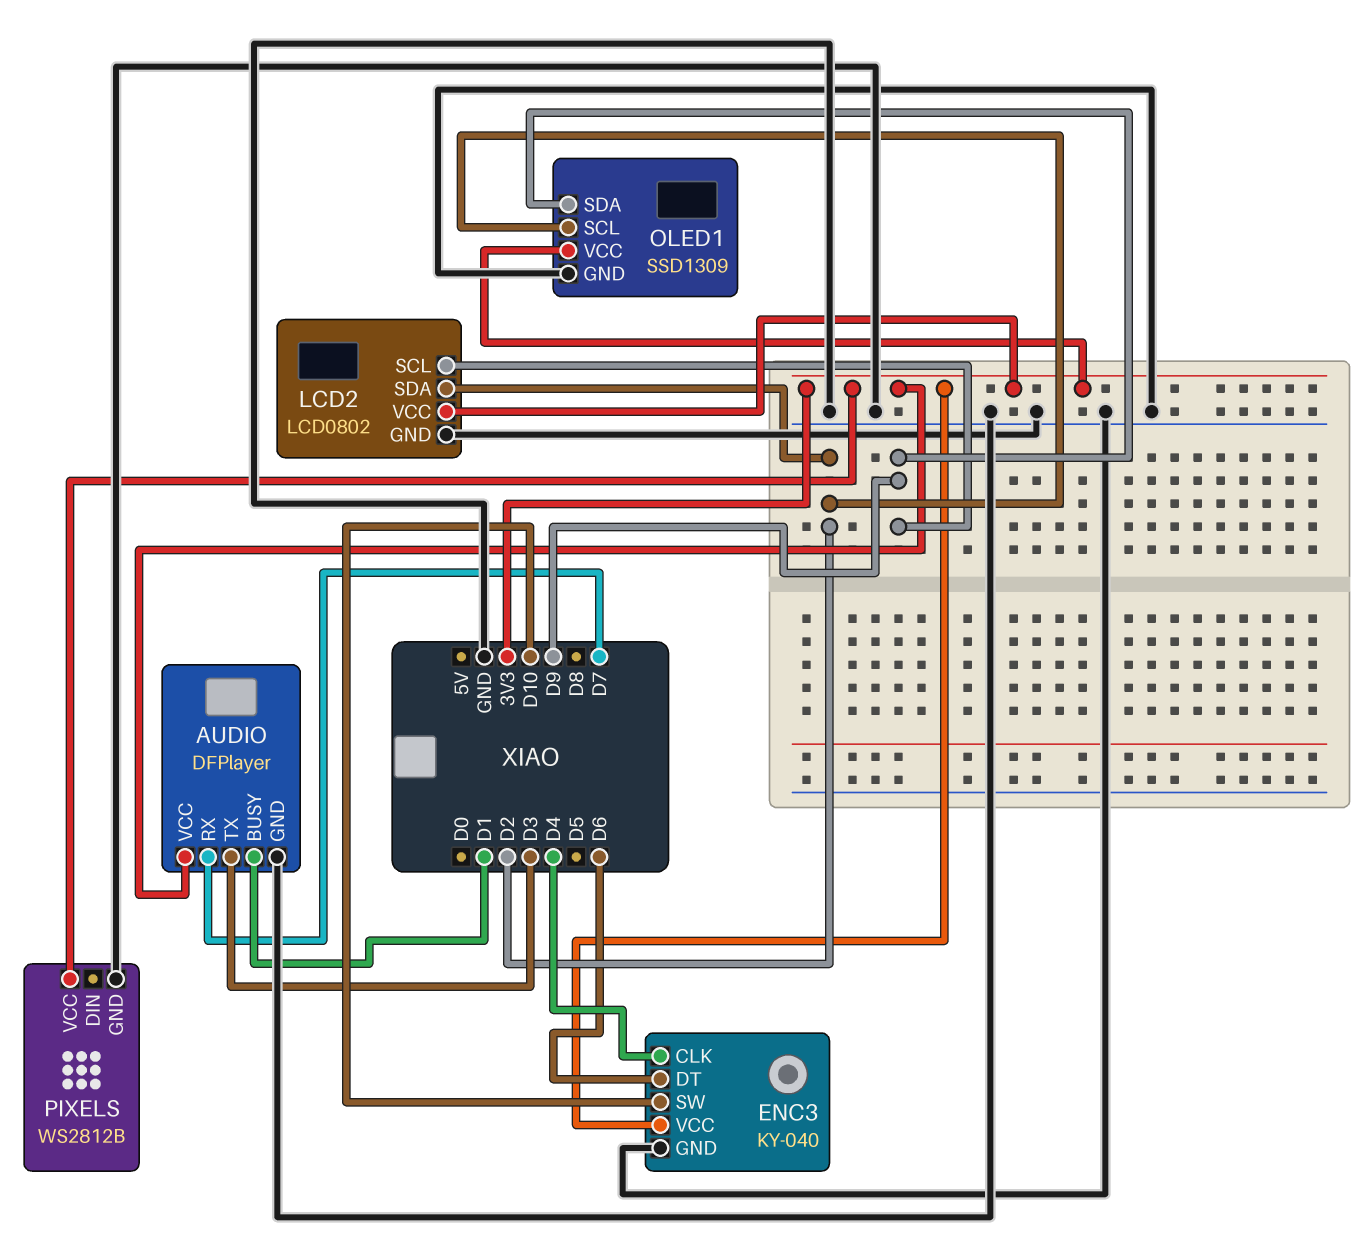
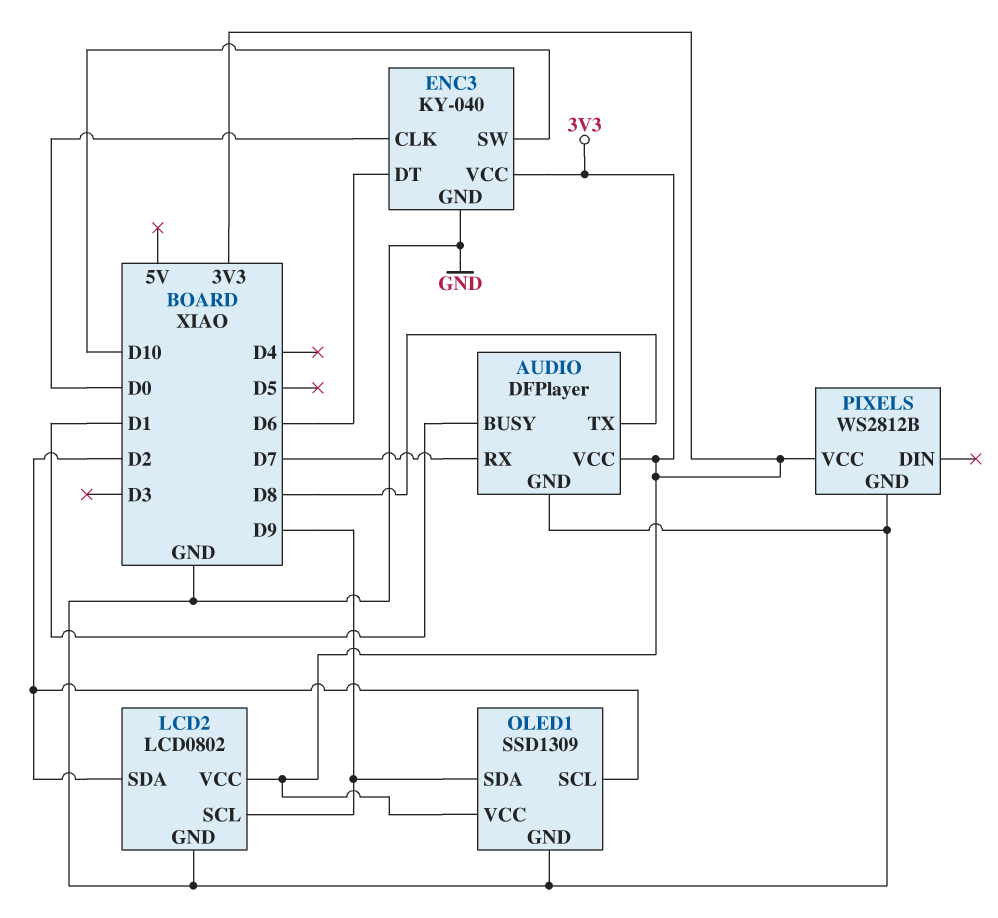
AUDIO pin TX: D3 -> D8
ENC3 pin CLK: D4 -> D0

